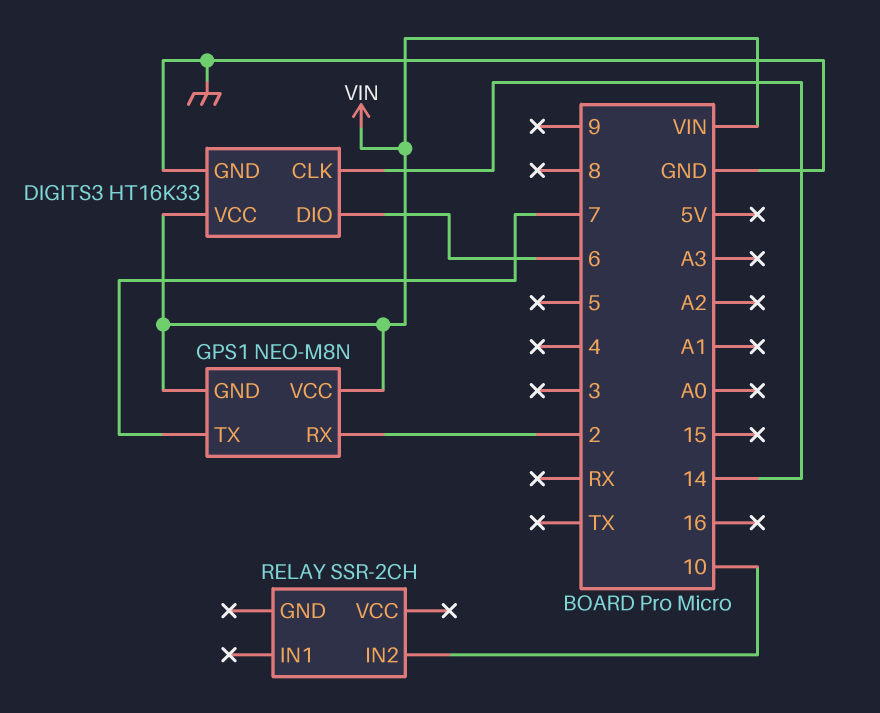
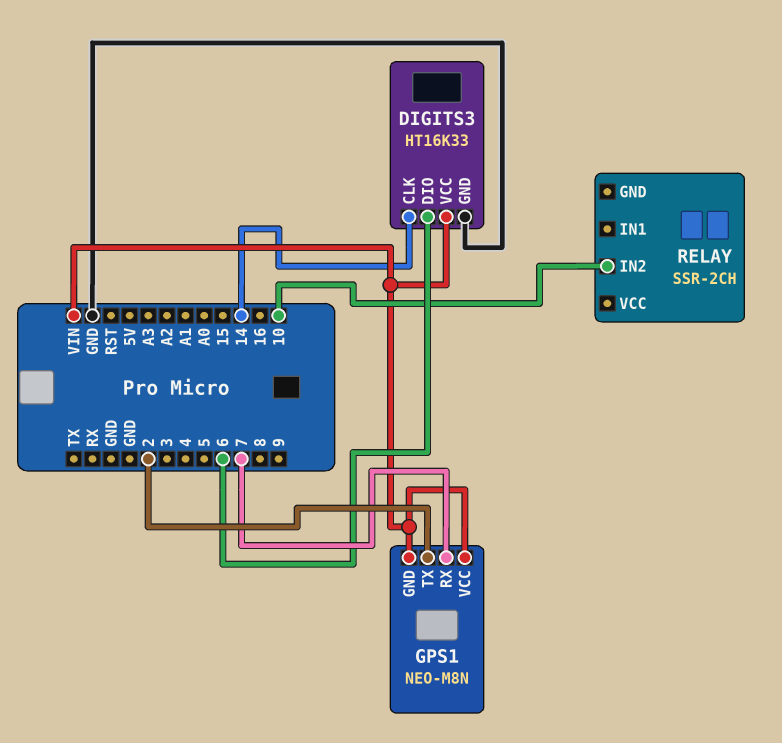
GPS1 pin RX: 2 -> 7
GPS1 pin TX: 7 -> 2

